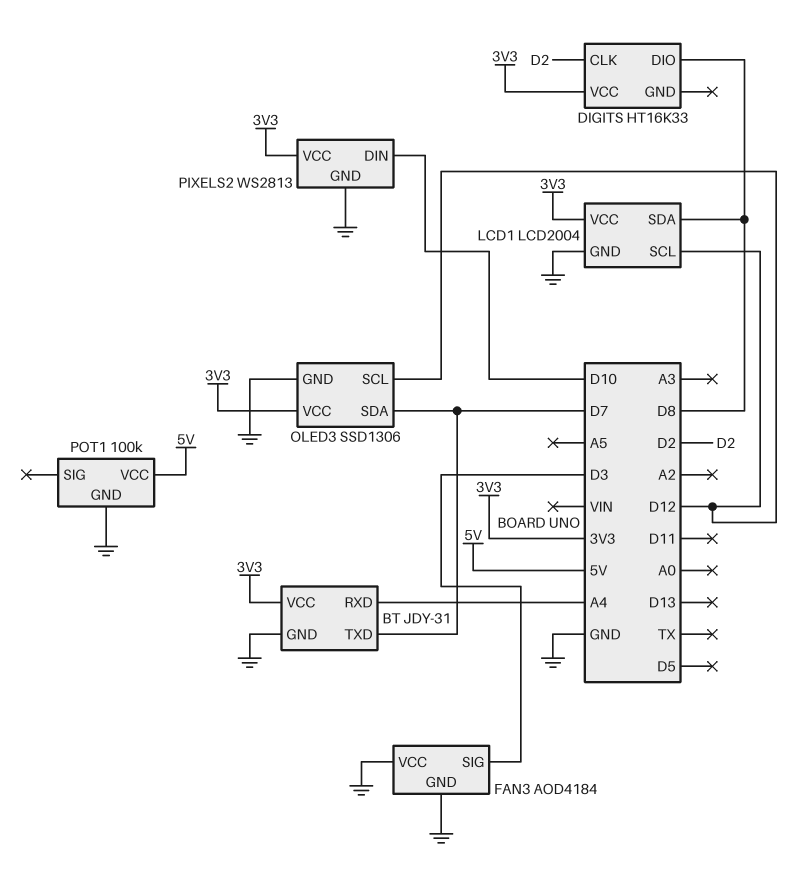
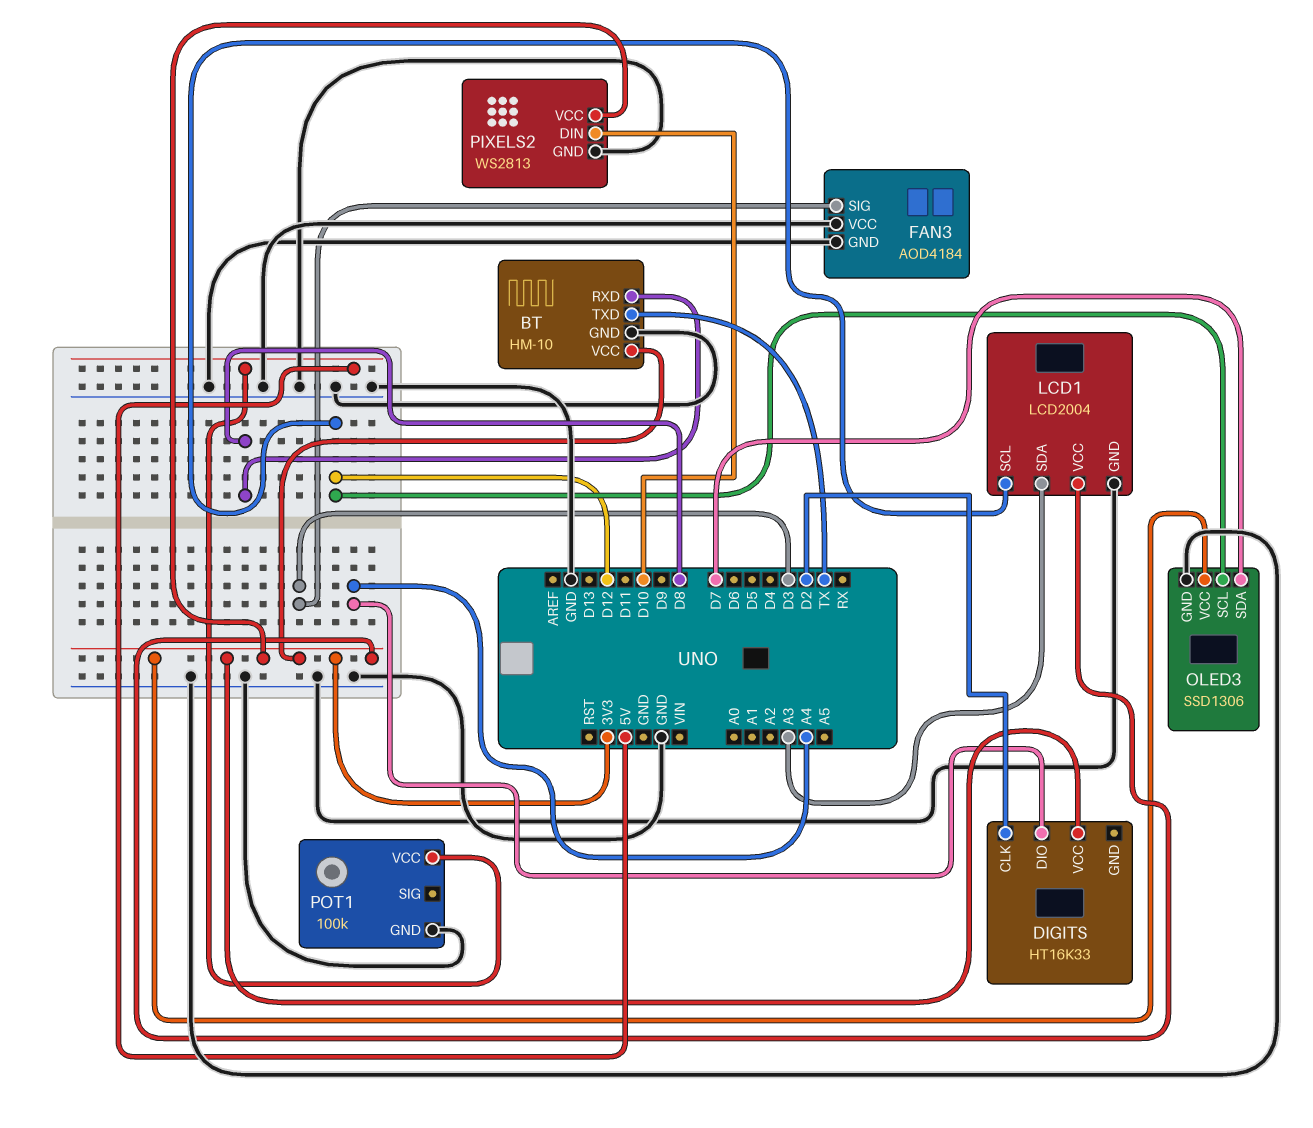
BT: JDY-31 -> HM-10
BT pin RXD: A4 -> D8
BT pin TXD: D7 -> TX
DIGITS pin DIO: D8 -> A4
LCD1 pin SDA: D8 -> A3

